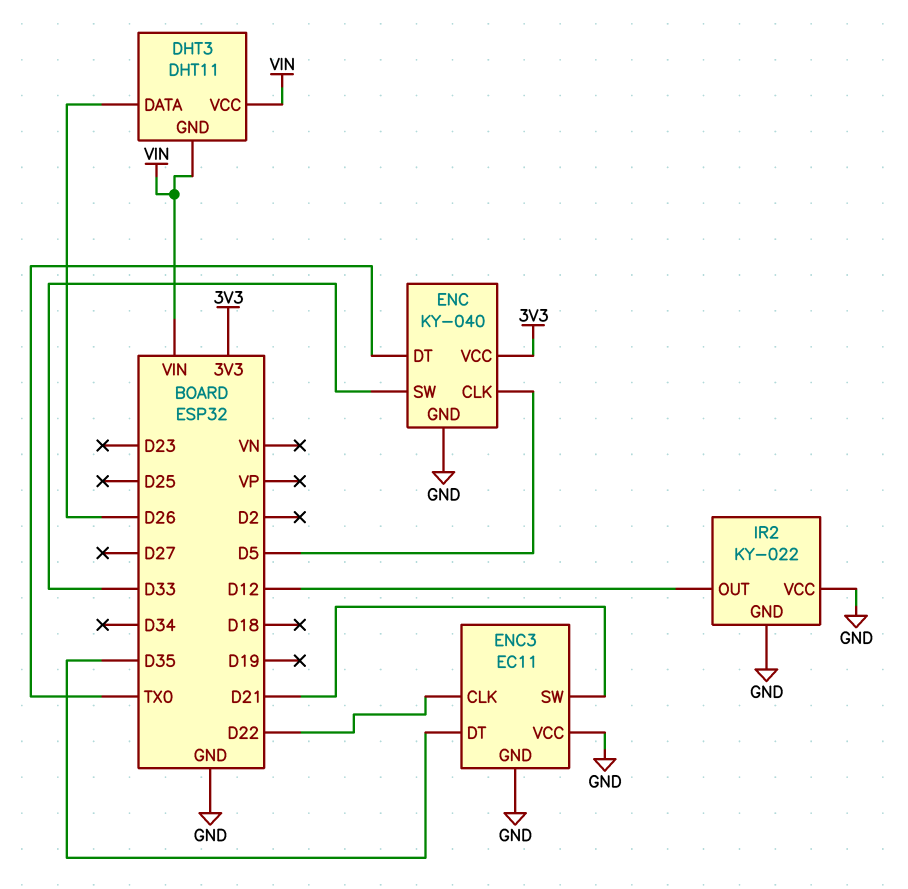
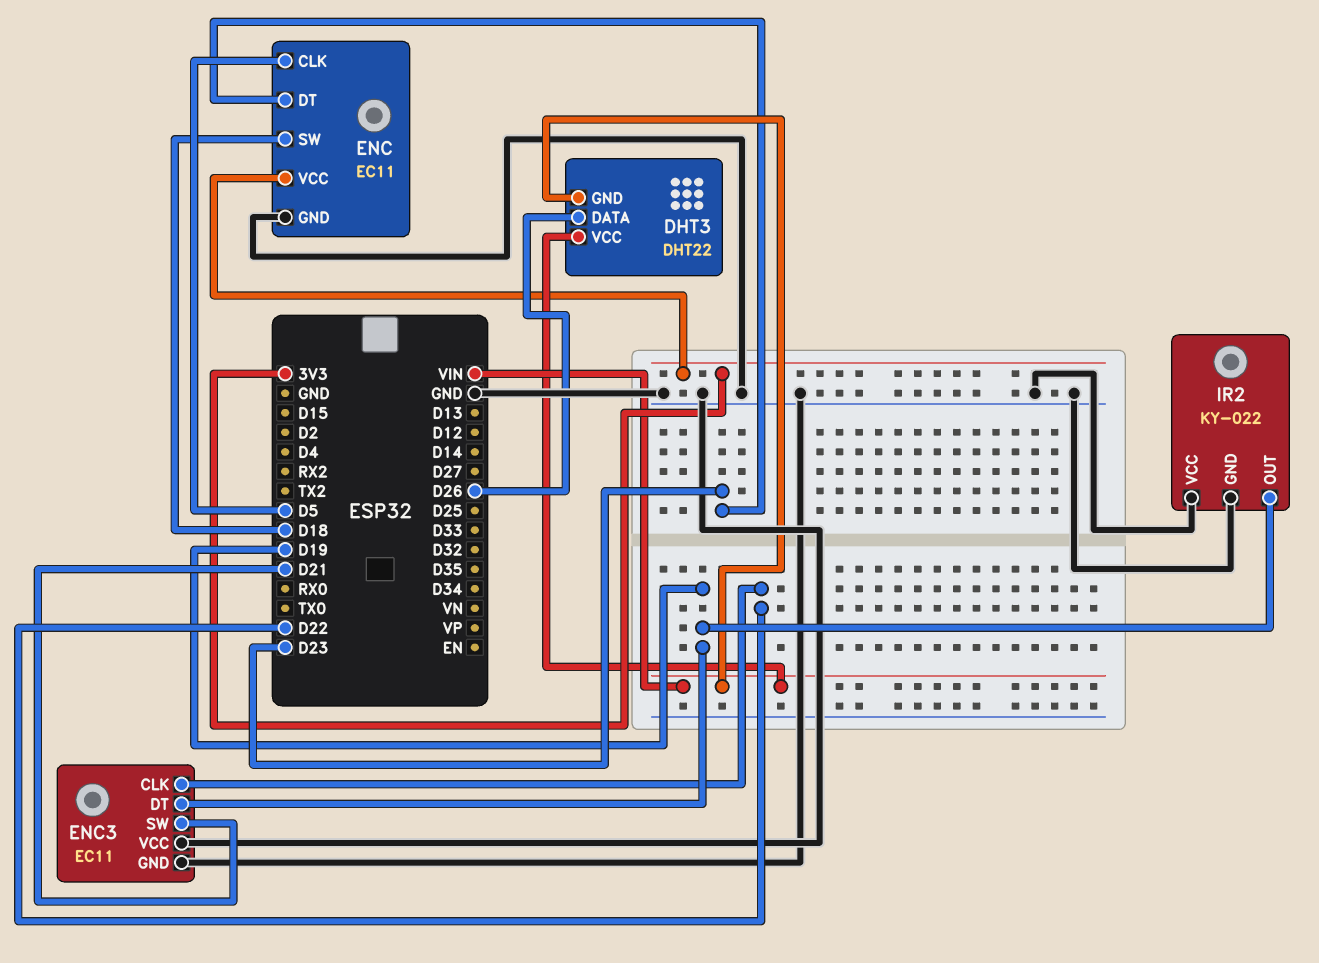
DHT3: DHT11 -> DHT22
ENC: KY-040 -> EC11
ENC pin DT: TX0 -> D23
ENC pin SW: D33 -> D18
ENC3 pin DT: D35 -> D19
IR2 pin OUT: D12 -> D19

